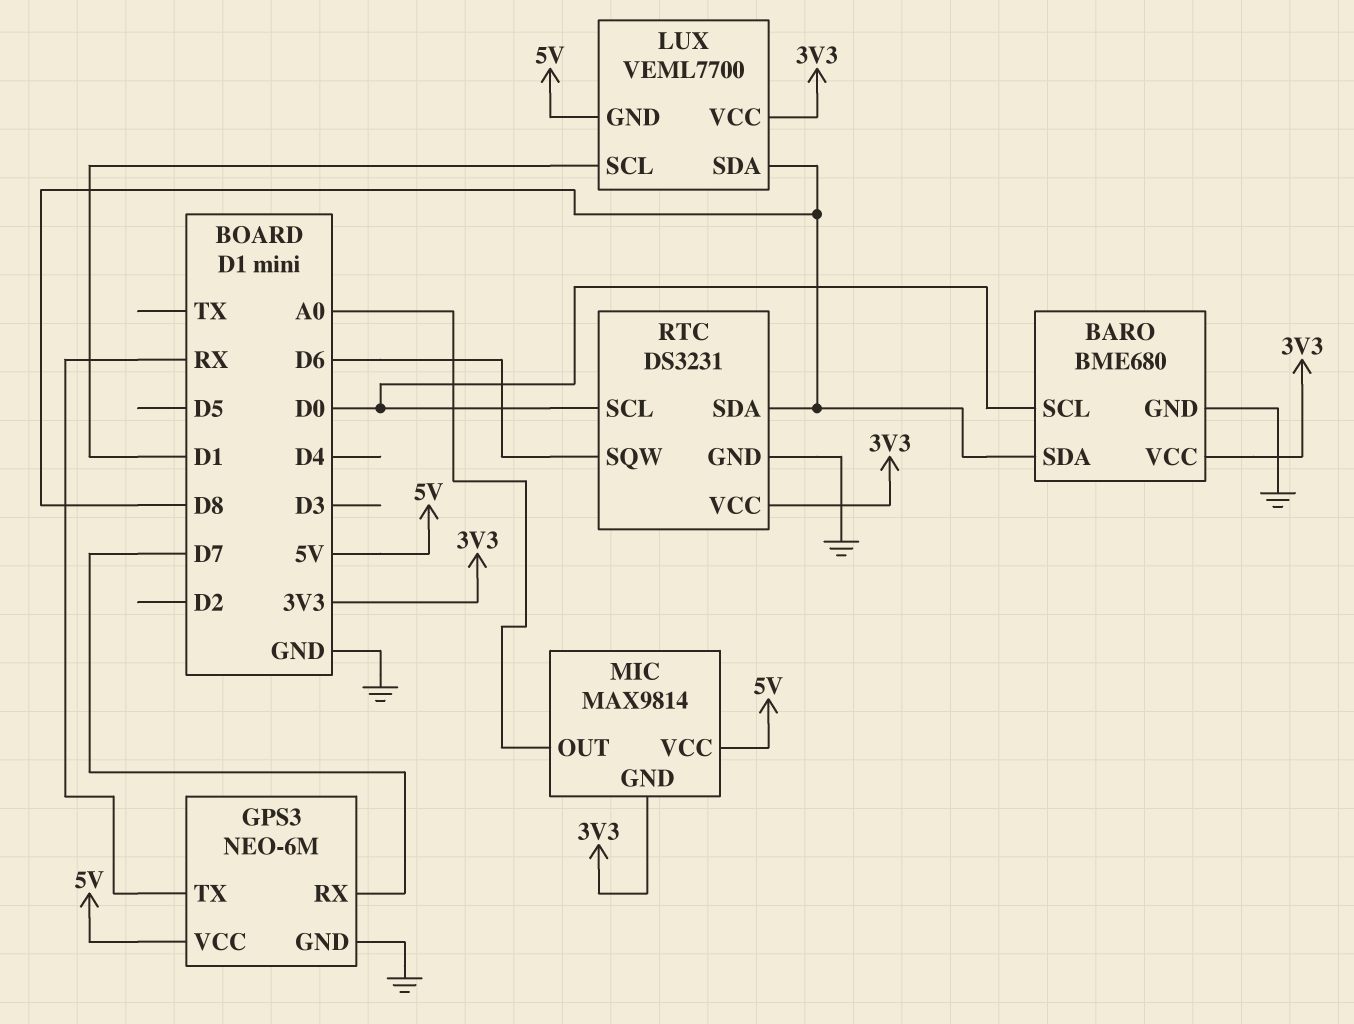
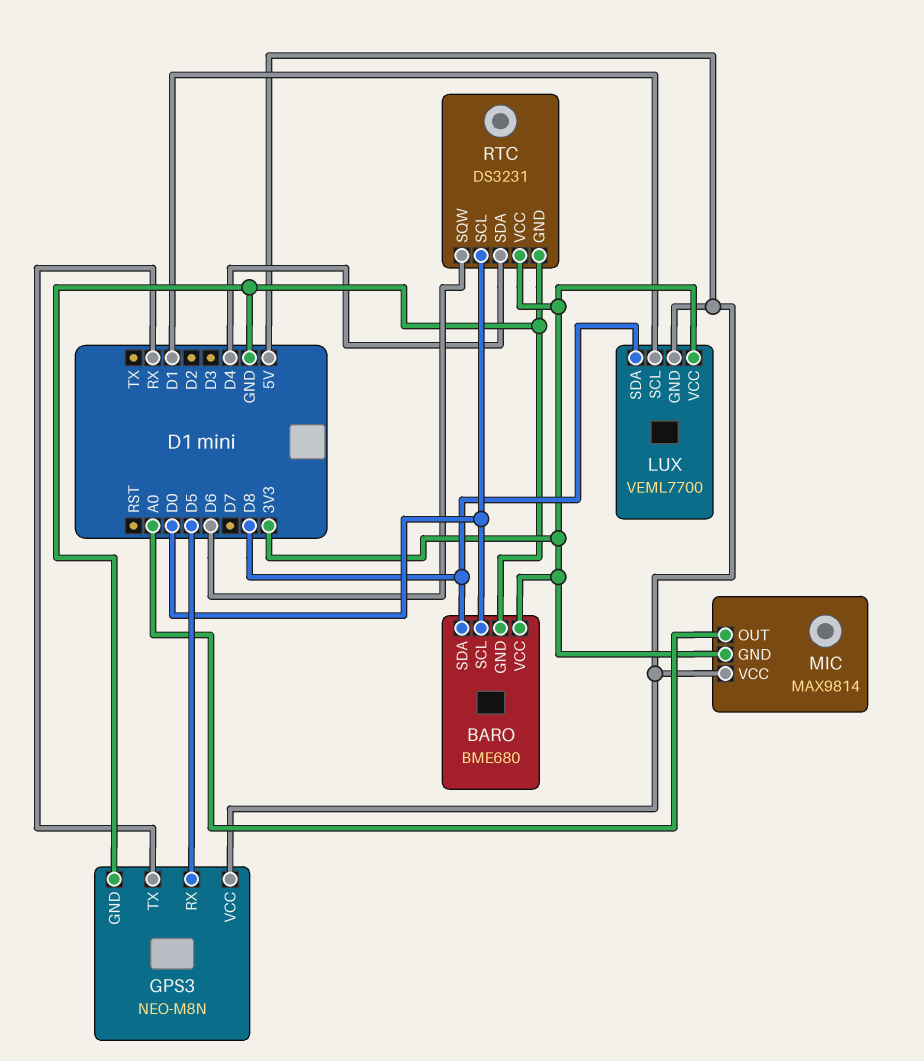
GPS3: NEO-6M -> NEO-M8N
GPS3 pin RX: D7 -> D5
RTC pin SDA: D8 -> D4

